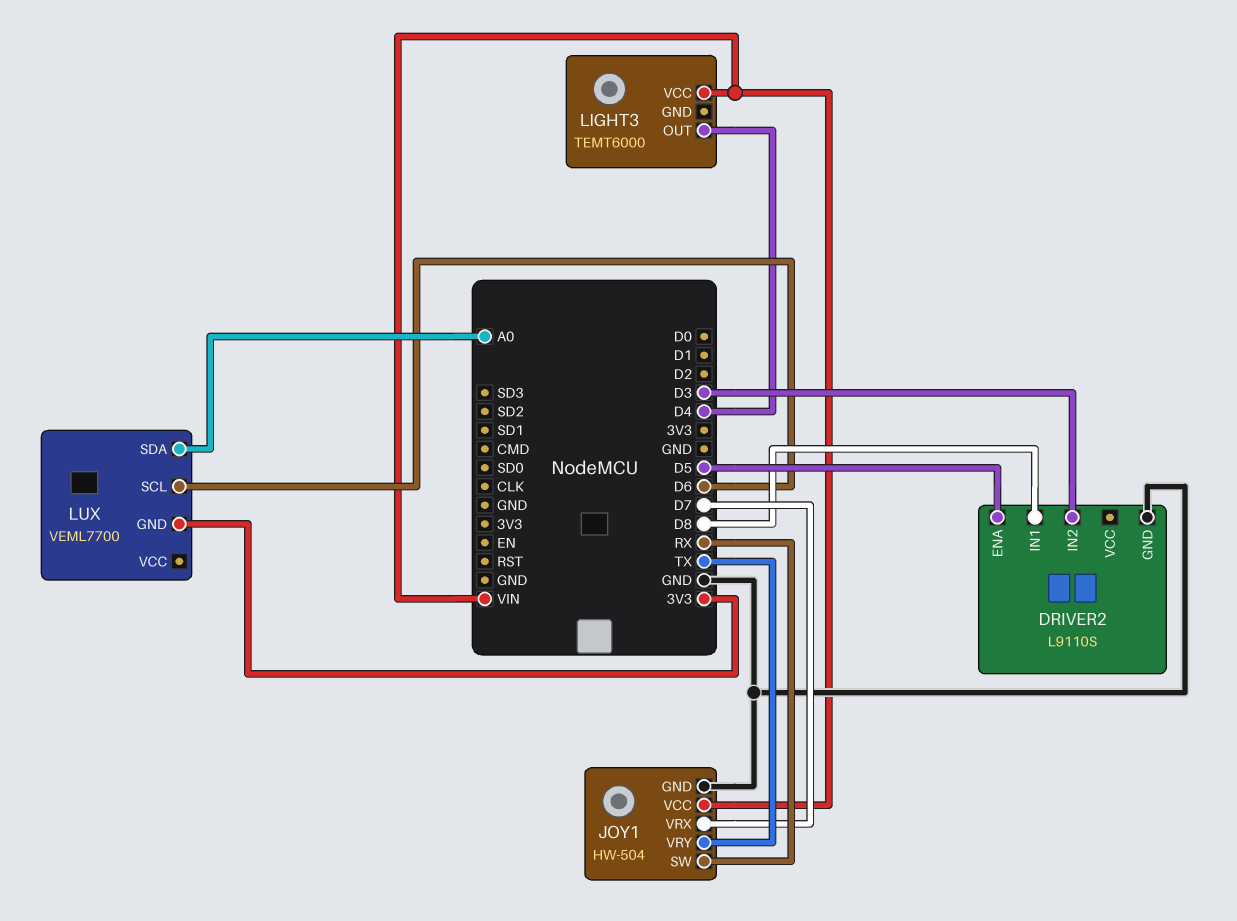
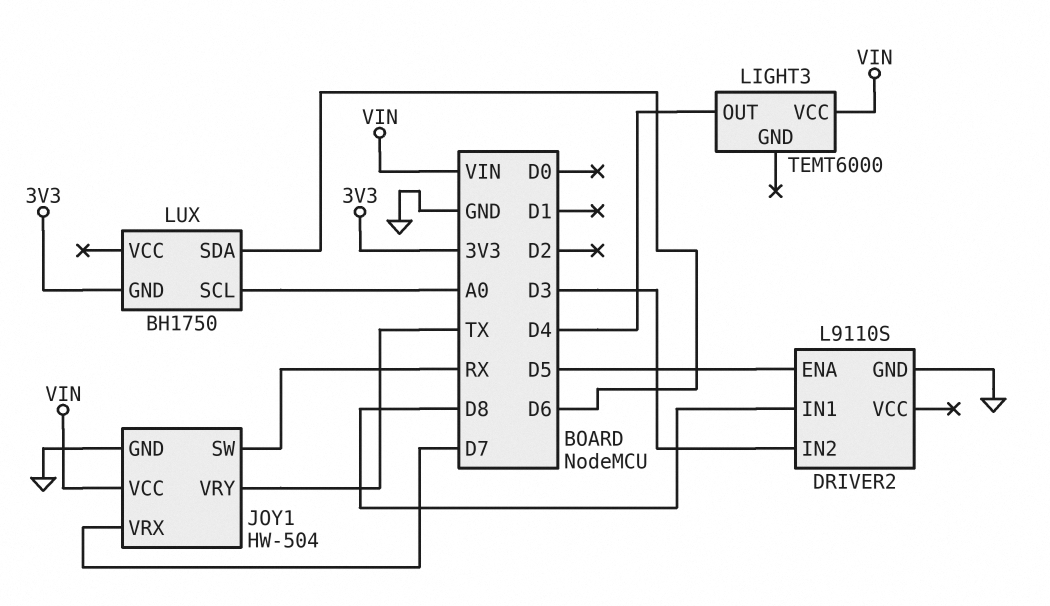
LUX: VEML7700 -> BH1750
LUX pin SCL: D6 -> A0
LUX pin SDA: A0 -> D6

